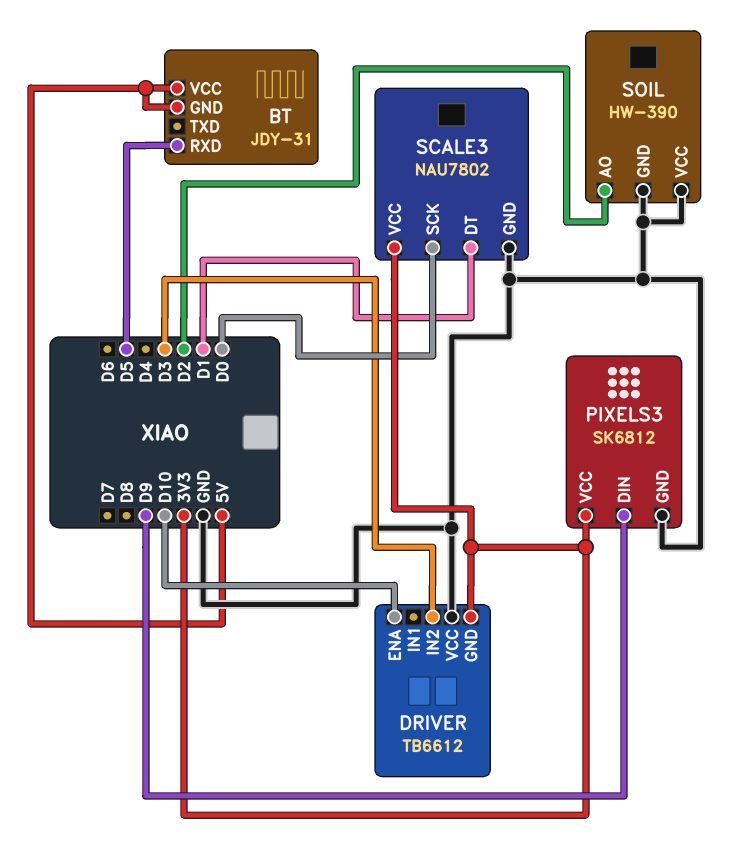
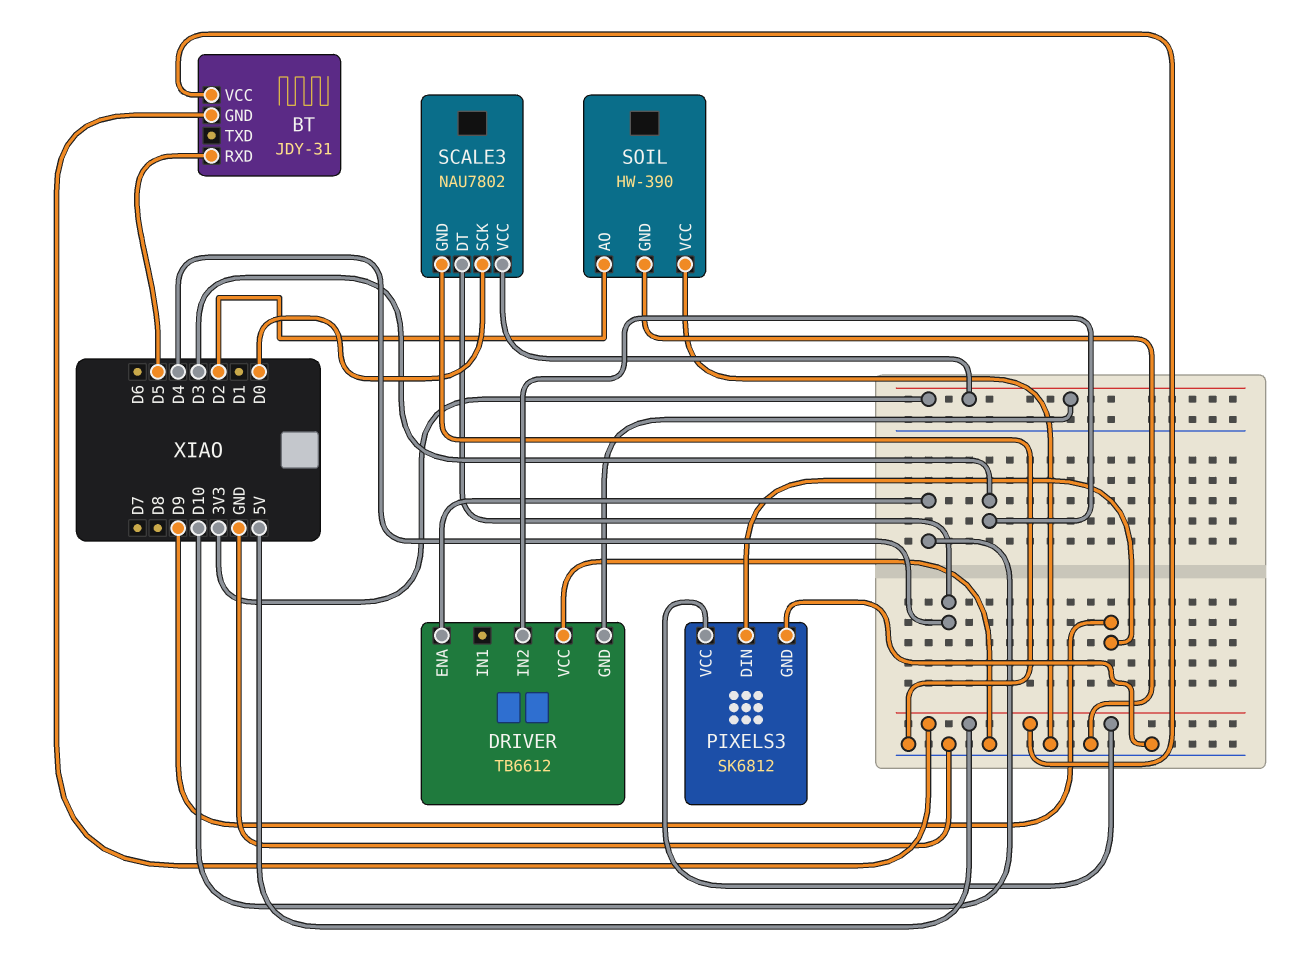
PIXELS3 pin VCC: 3V3 -> 5V
SCALE3 pin DT: D1 -> D4

